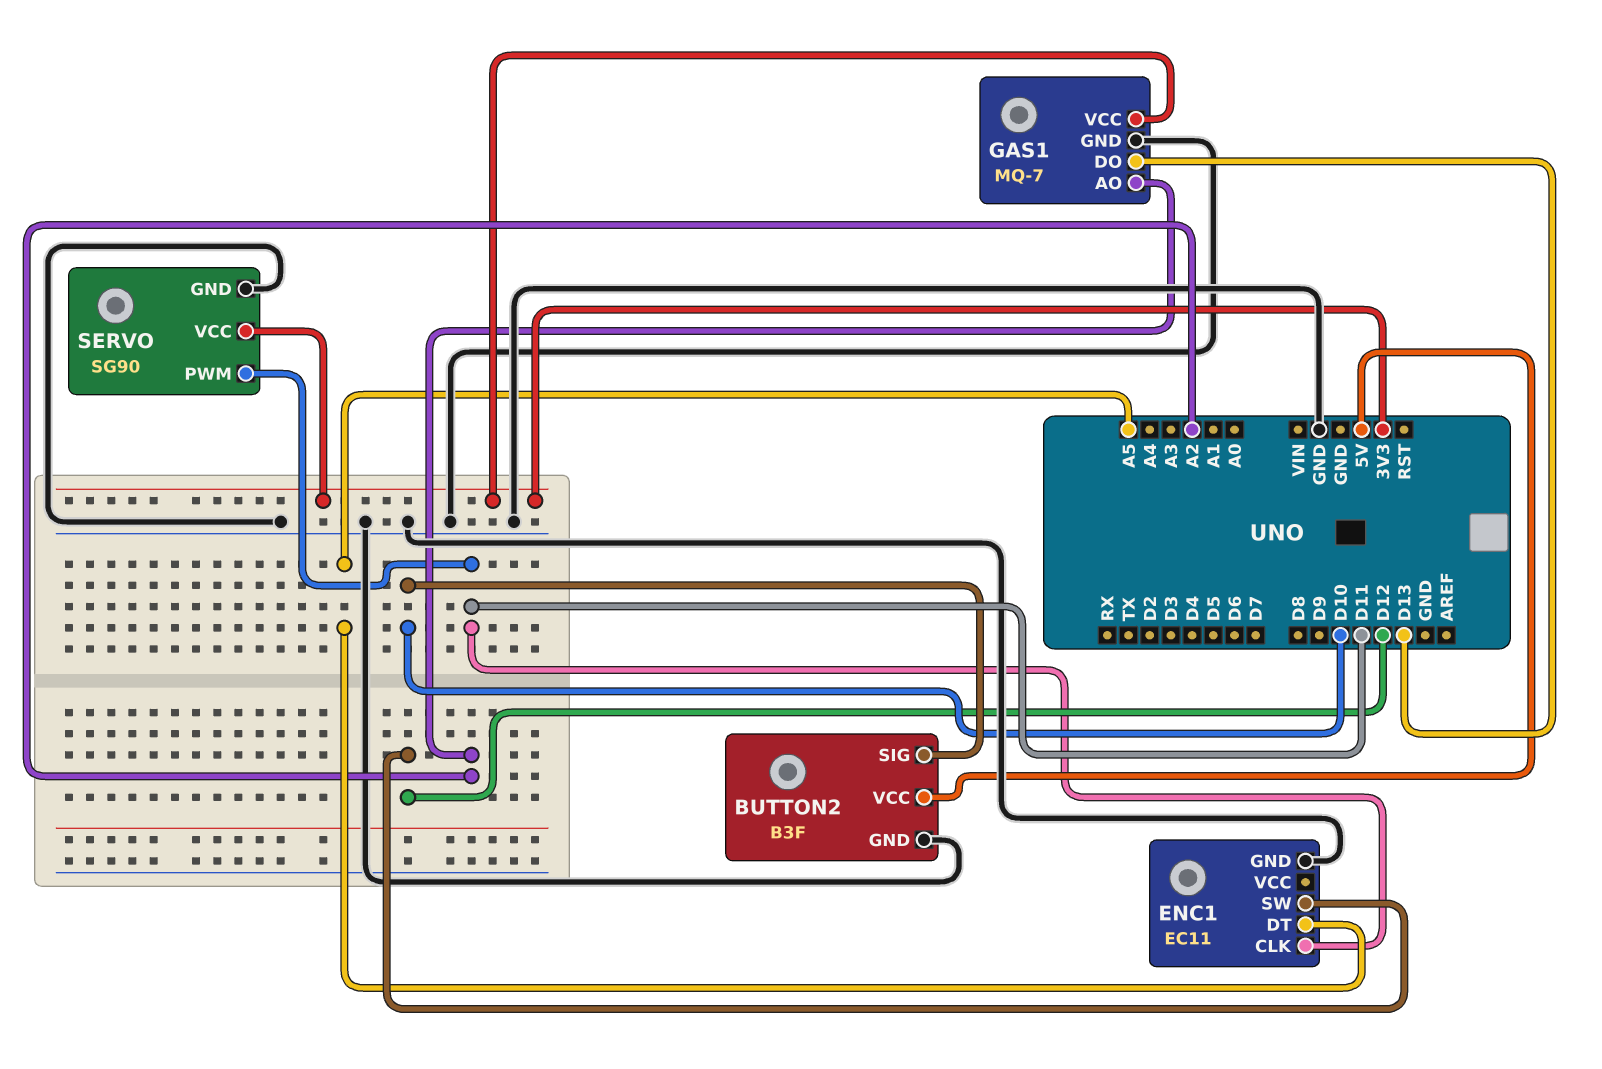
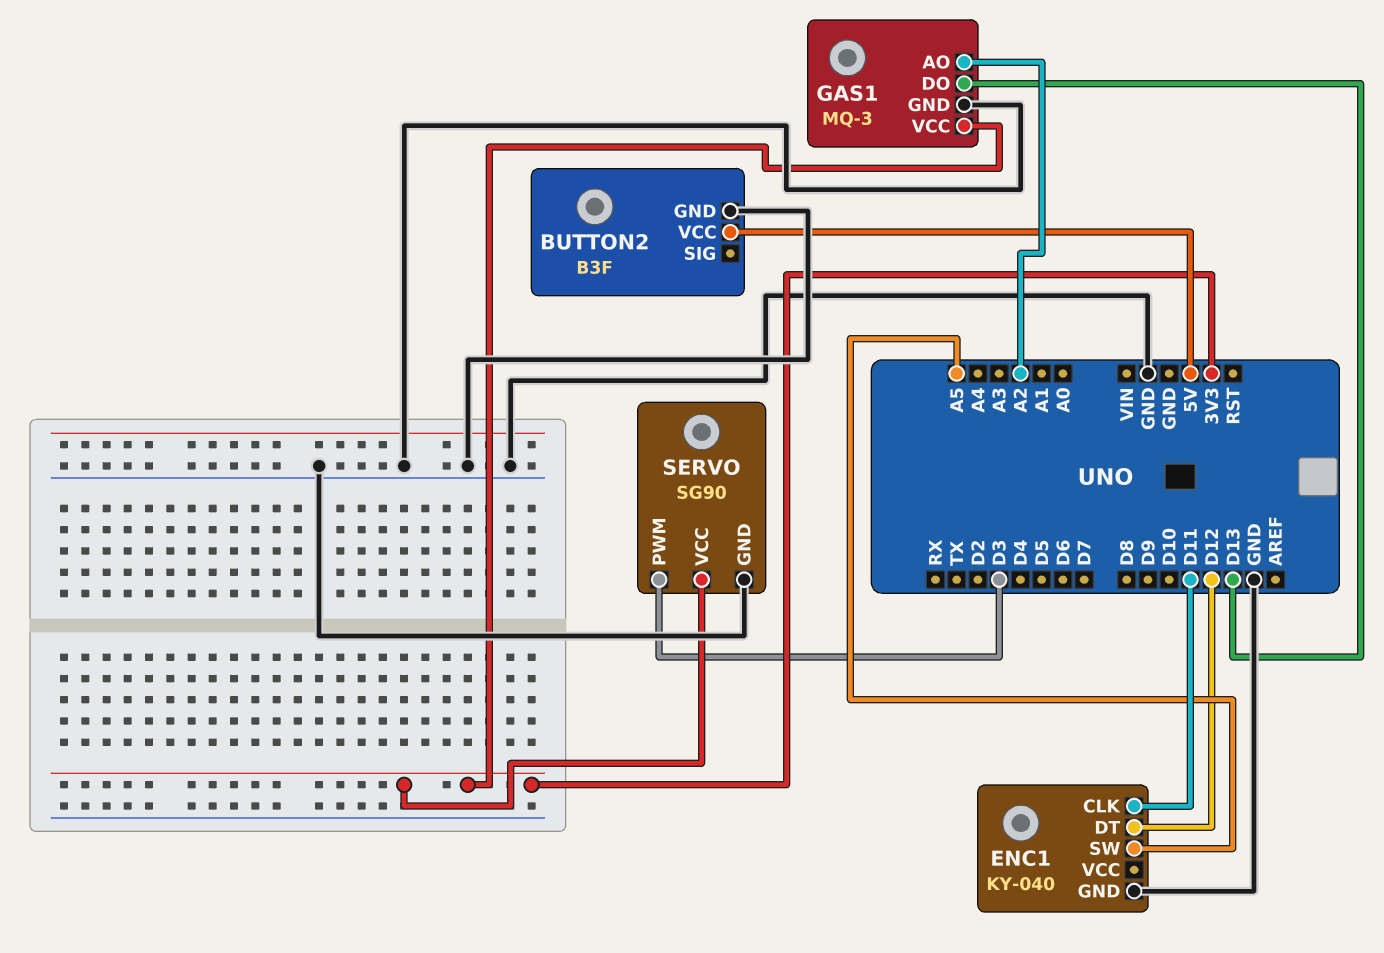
BUTTON2 pin SIG: D10 -> none
ENC1: EC11 -> KY-040
ENC1 pin DT: A5 -> D12
ENC1 pin SW: D12 -> A5
GAS1: MQ-7 -> MQ-3
SERVO pin PWM: D11 -> D3

